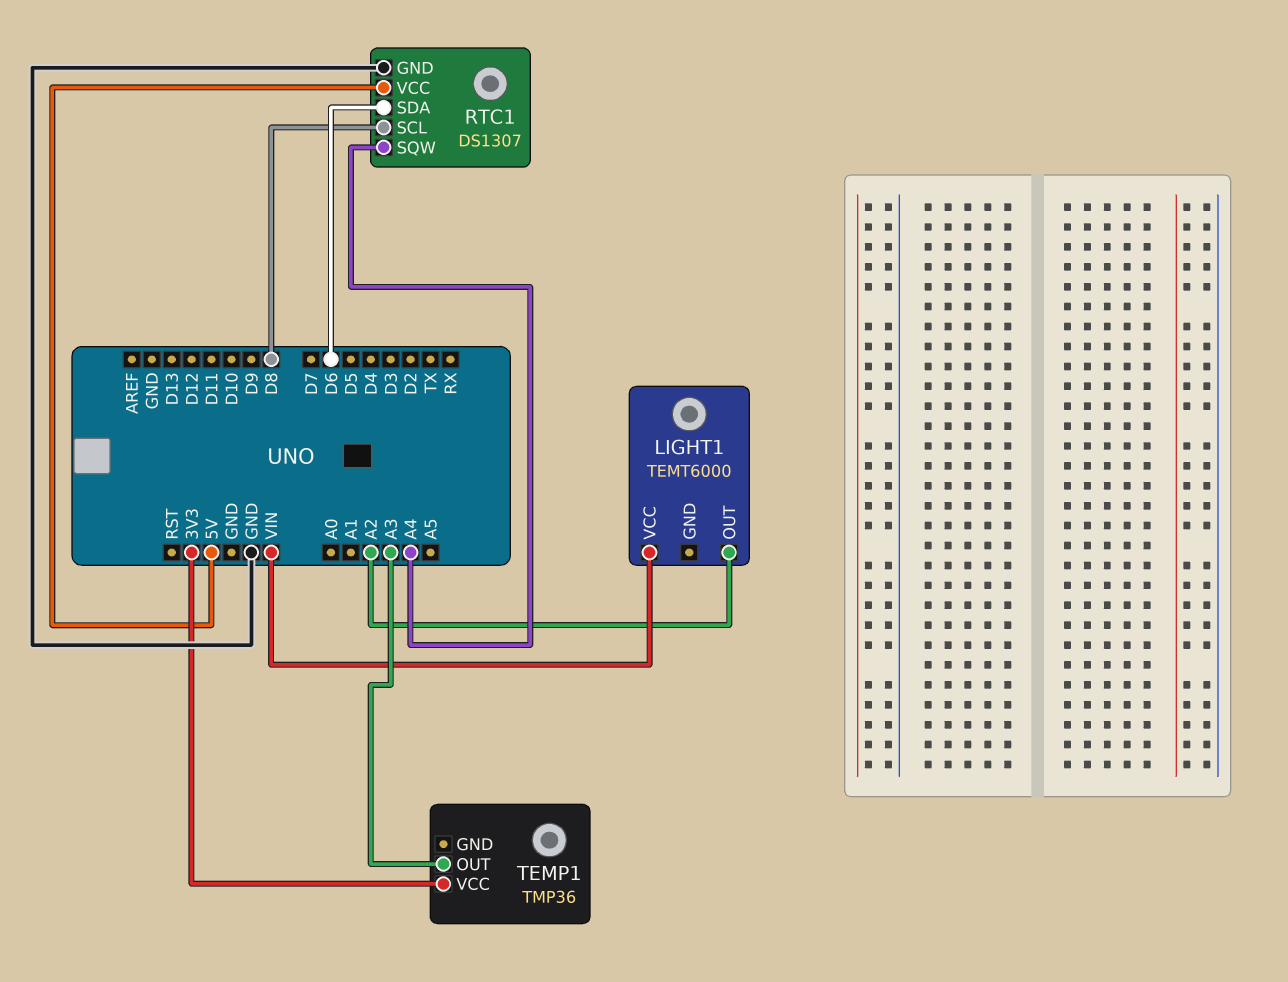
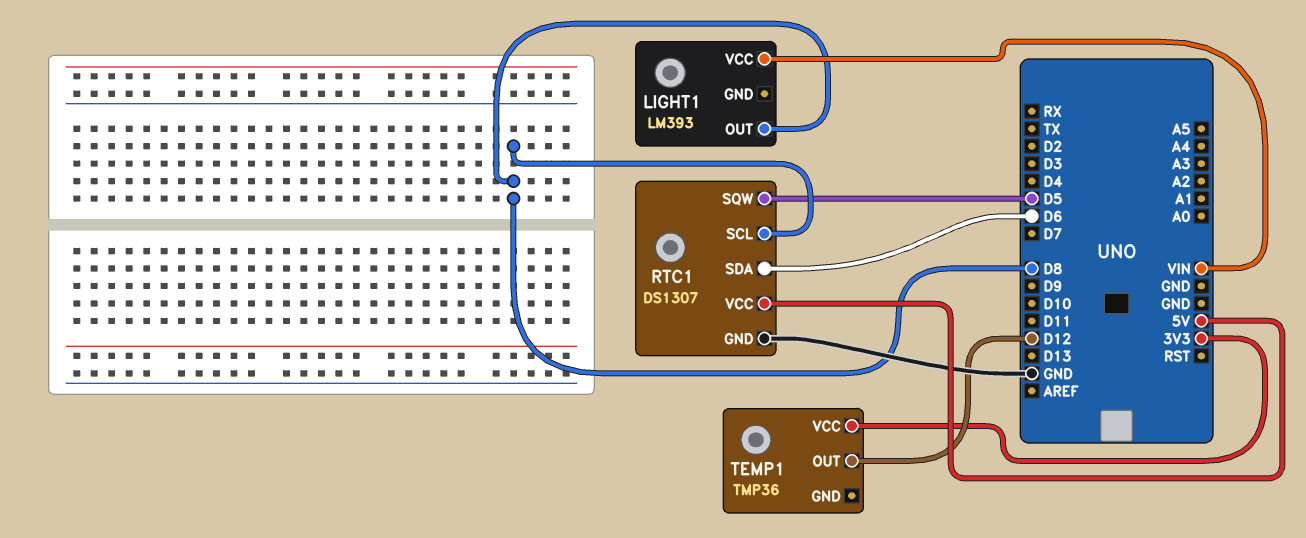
LIGHT1: TEMT6000 -> LM393
LIGHT1 pin OUT: A2 -> D8
RTC1 pin SQW: A4 -> D5
TEMP1 pin OUT: A3 -> D12

